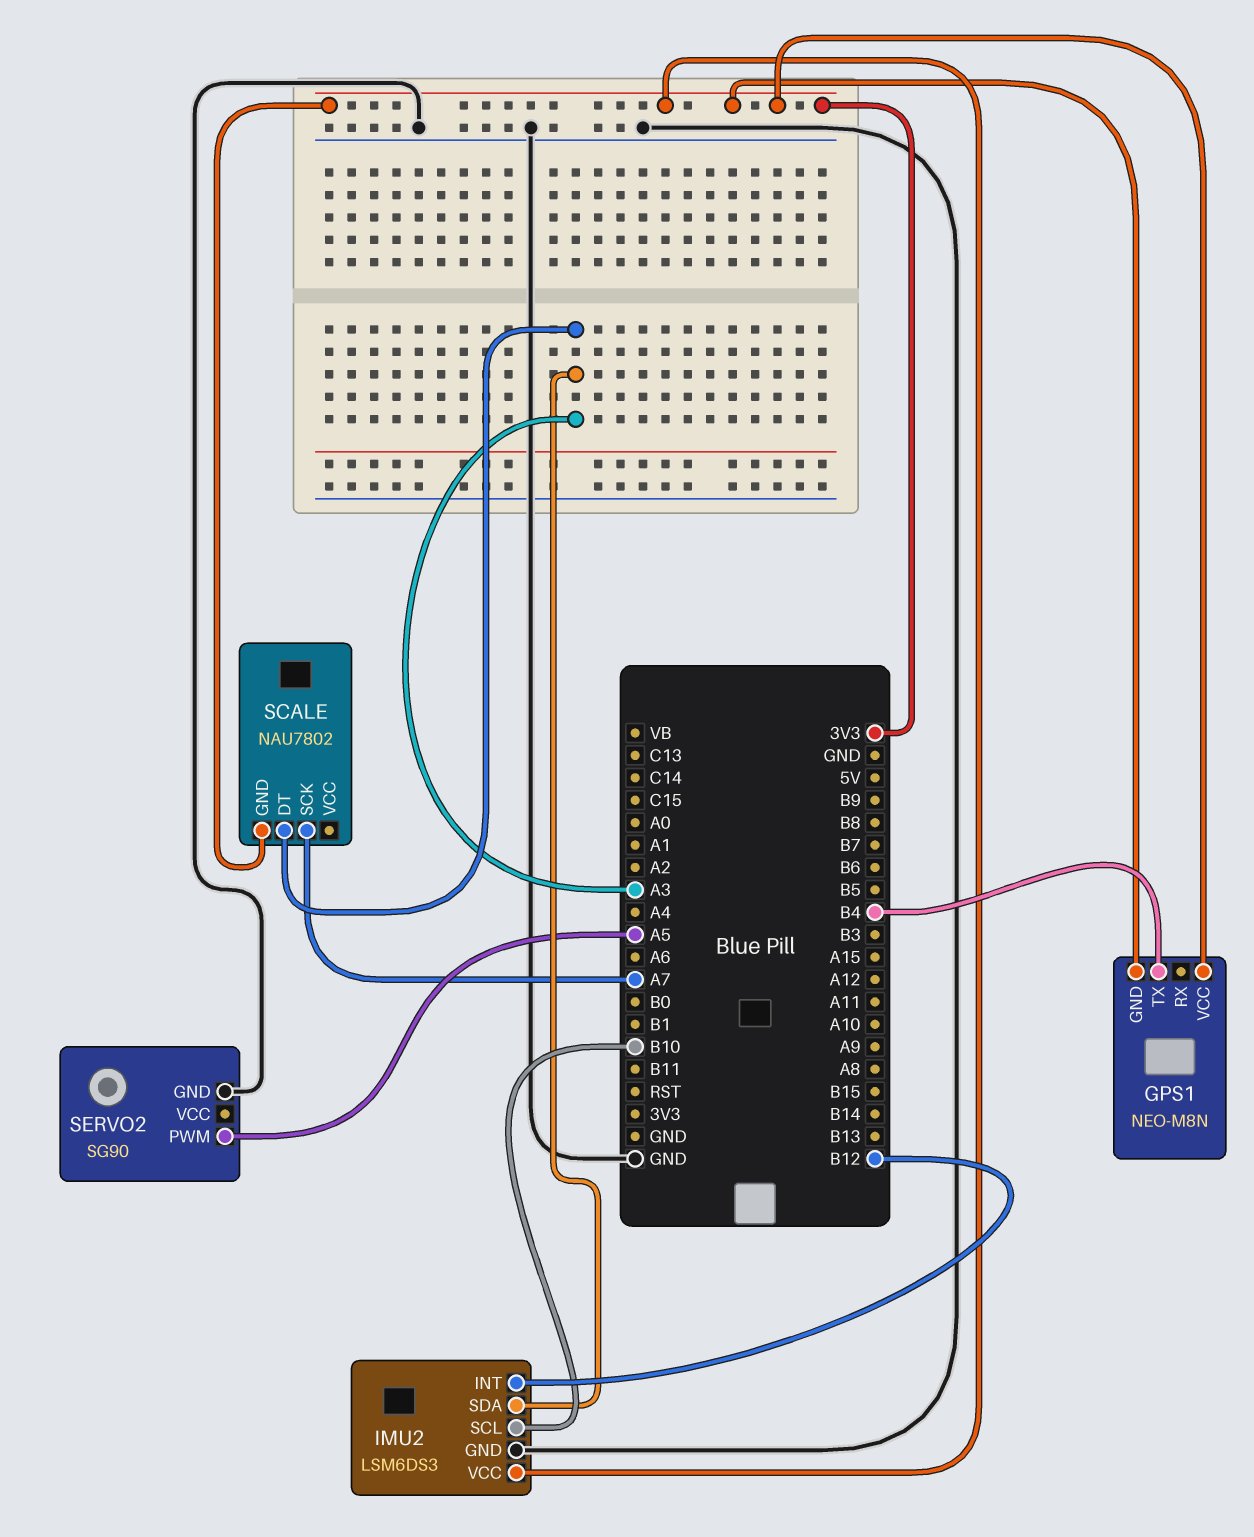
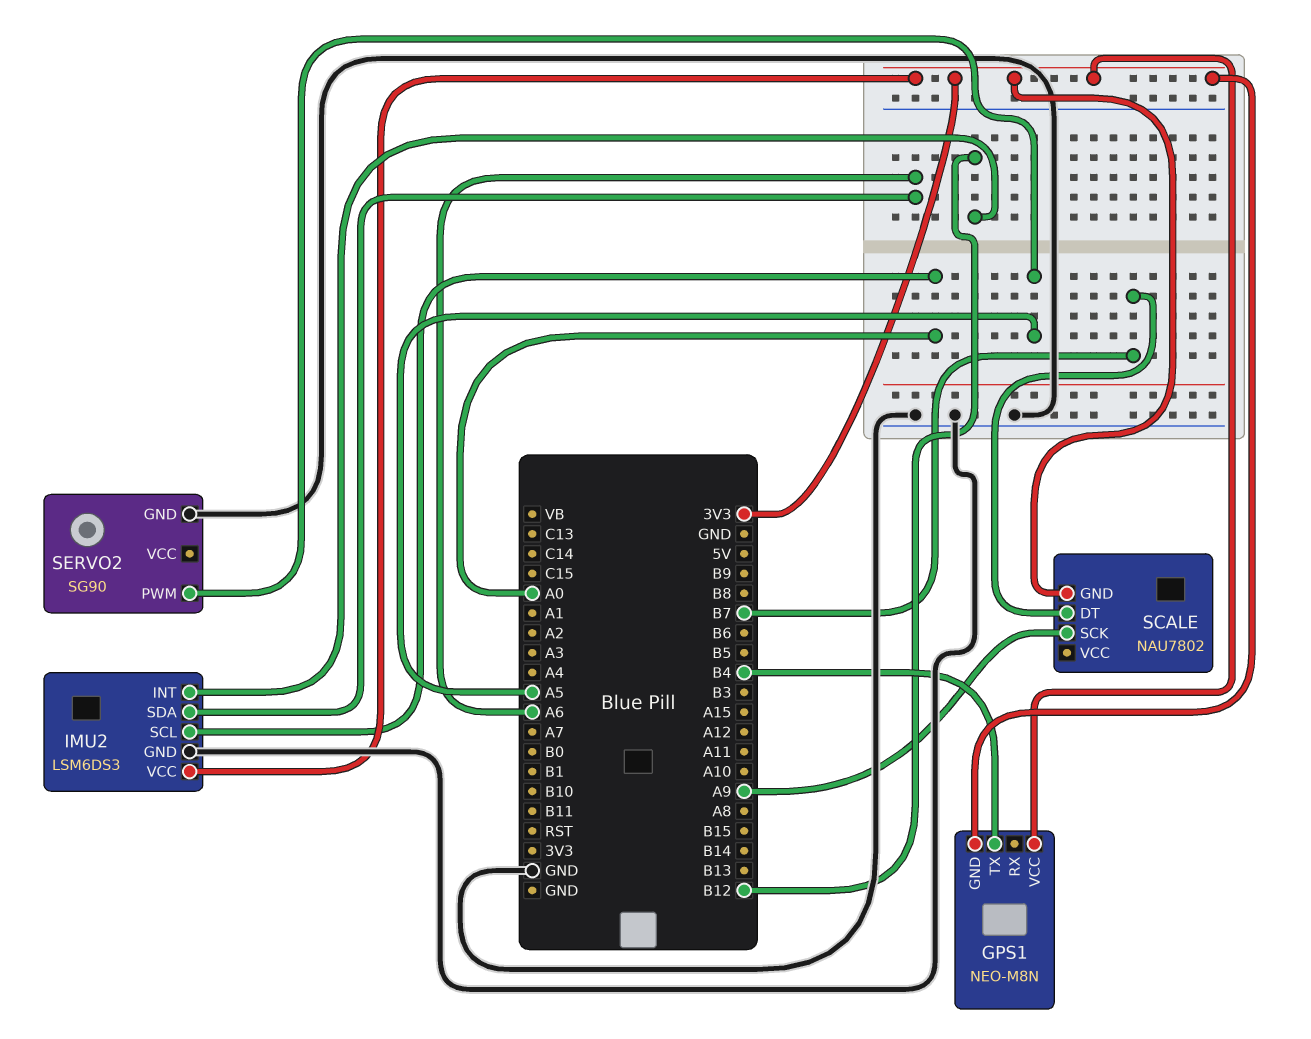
IMU2 pin SCL: B10 -> A0
IMU2 pin SDA: A3 -> A6
SCALE pin DT: A3 -> B7
SCALE pin SCK: A7 -> A9

